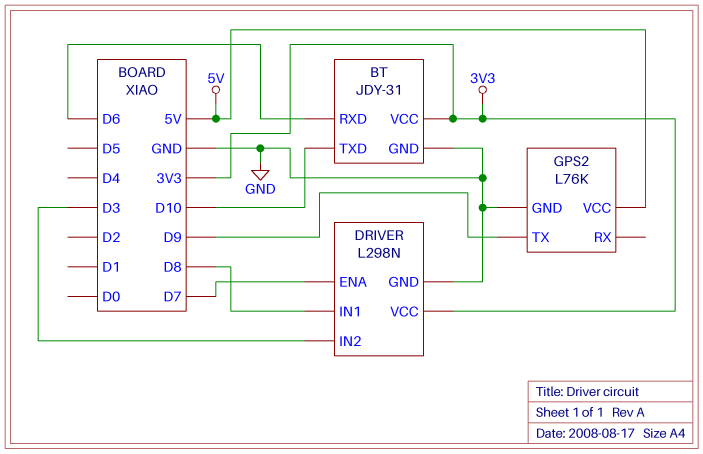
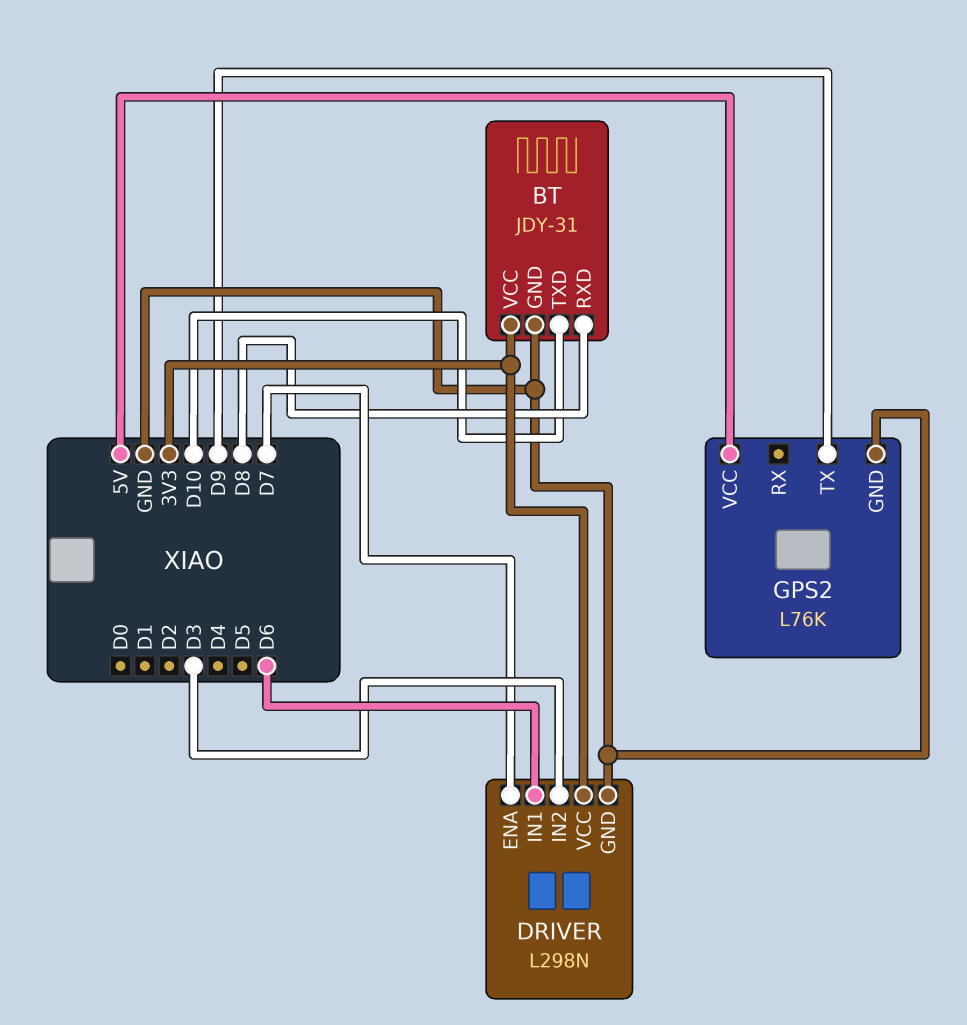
BT pin RXD: D6 -> D8
DRIVER pin IN1: D8 -> D6

